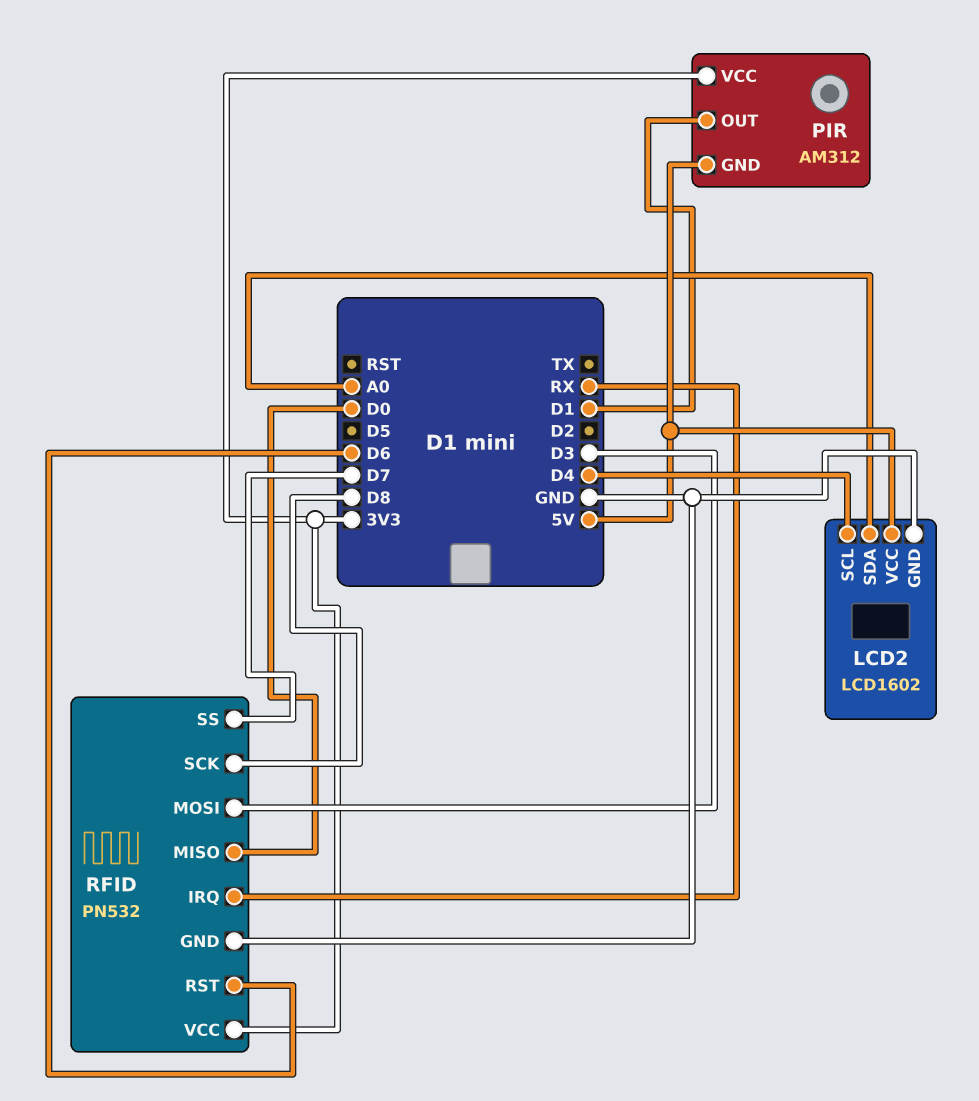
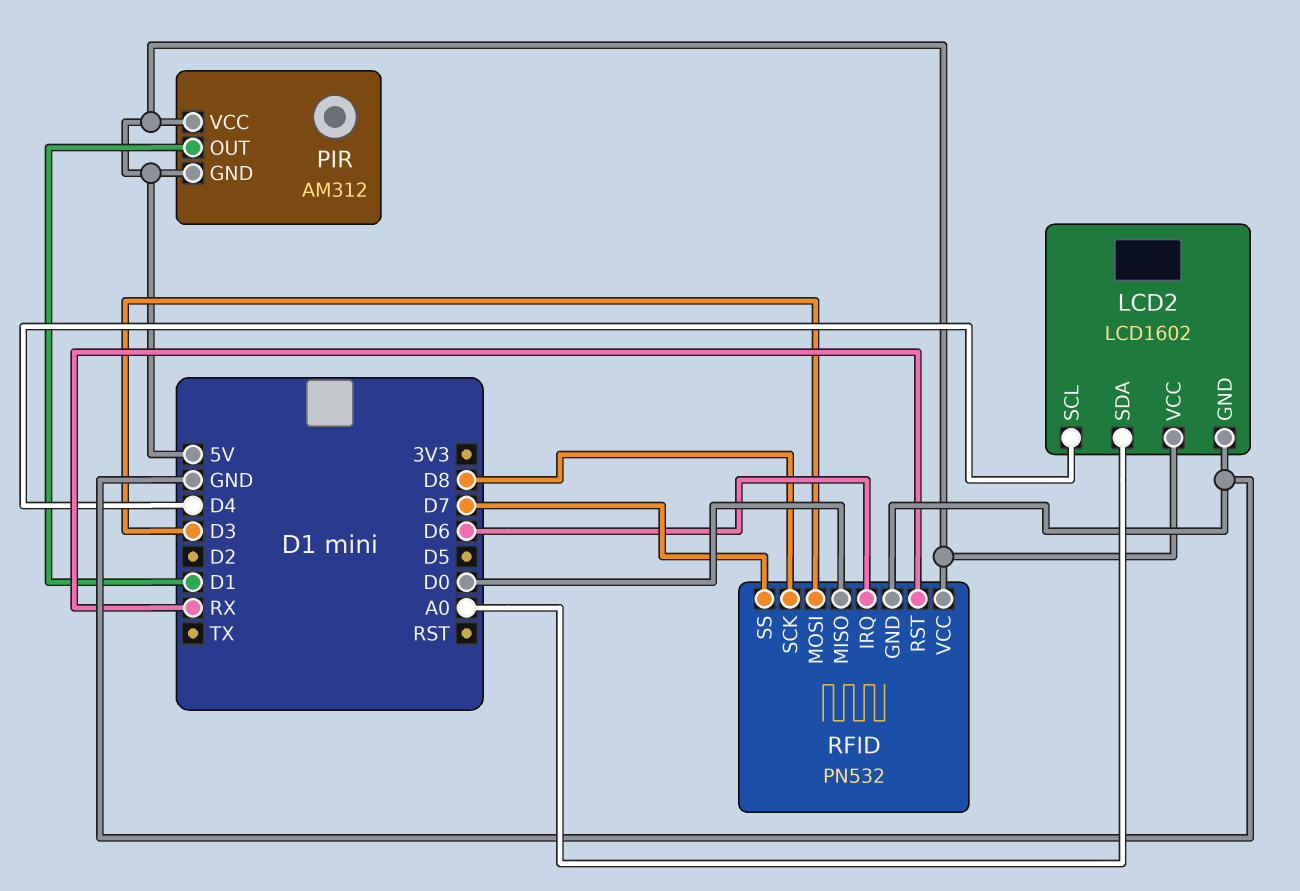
PIR pin VCC: 3V3 -> 5V
RFID pin IRQ: RX -> D6
RFID pin RST: D6 -> RX
RFID pin VCC: 3V3 -> 5V

